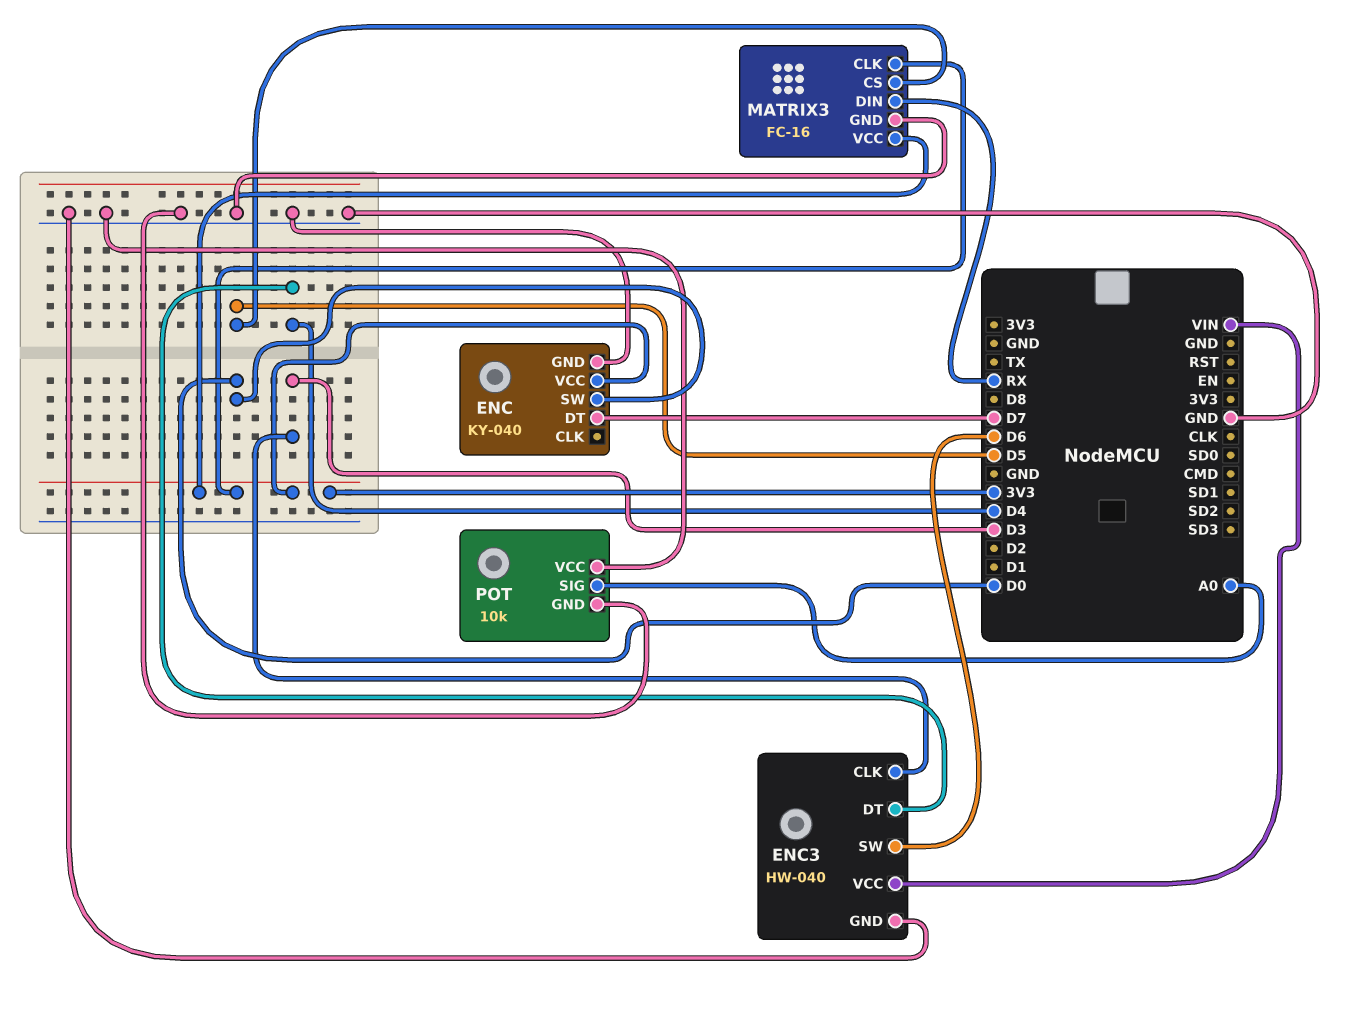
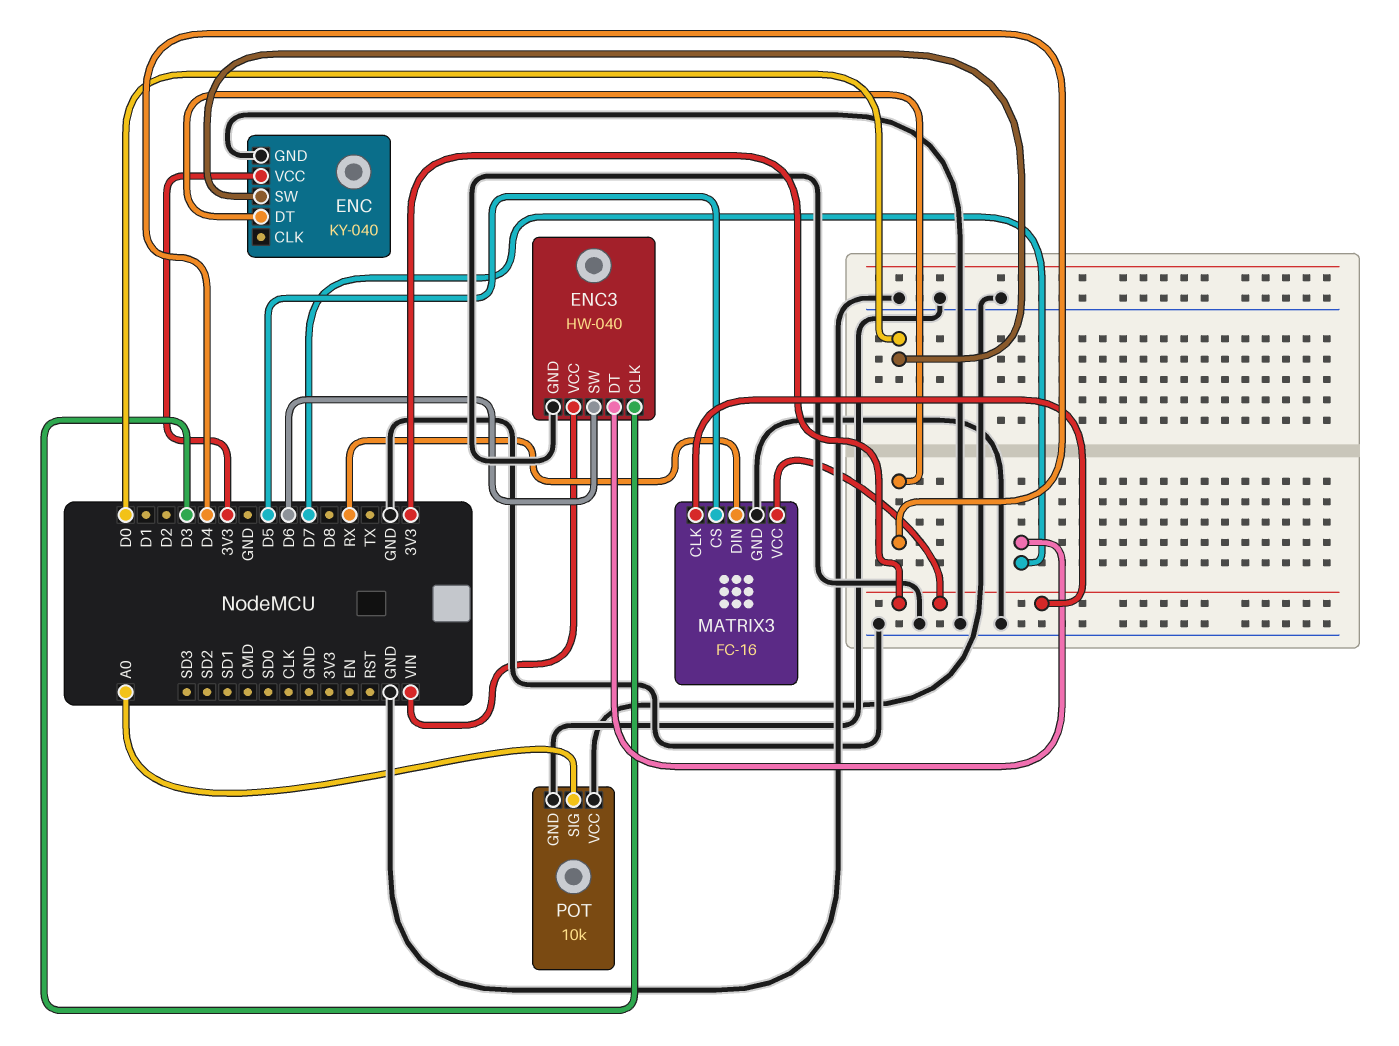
ENC pin DT: D7 -> D4
ENC3 pin DT: D4 -> D7

